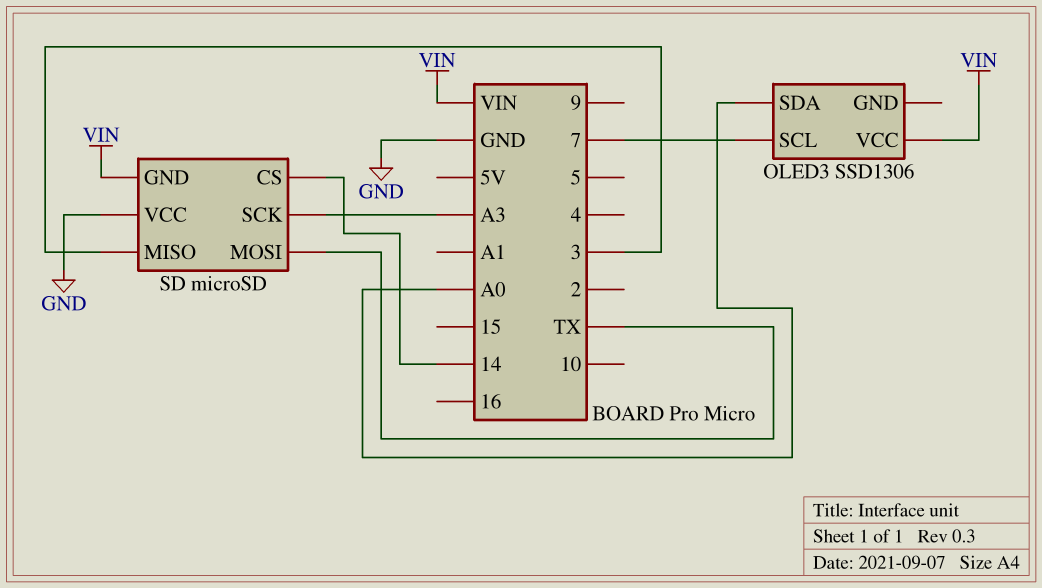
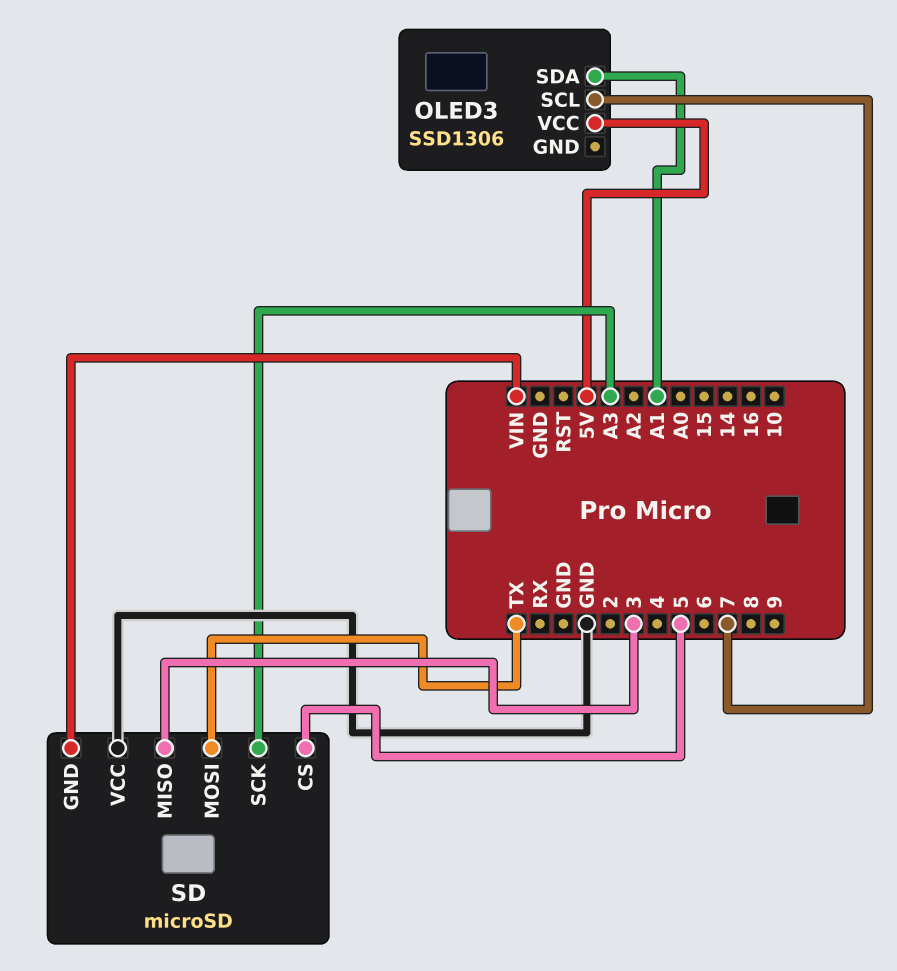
OLED3 pin SDA: A0 -> A1
OLED3 pin VCC: VIN -> 5V
SD pin CS: 14 -> 5

